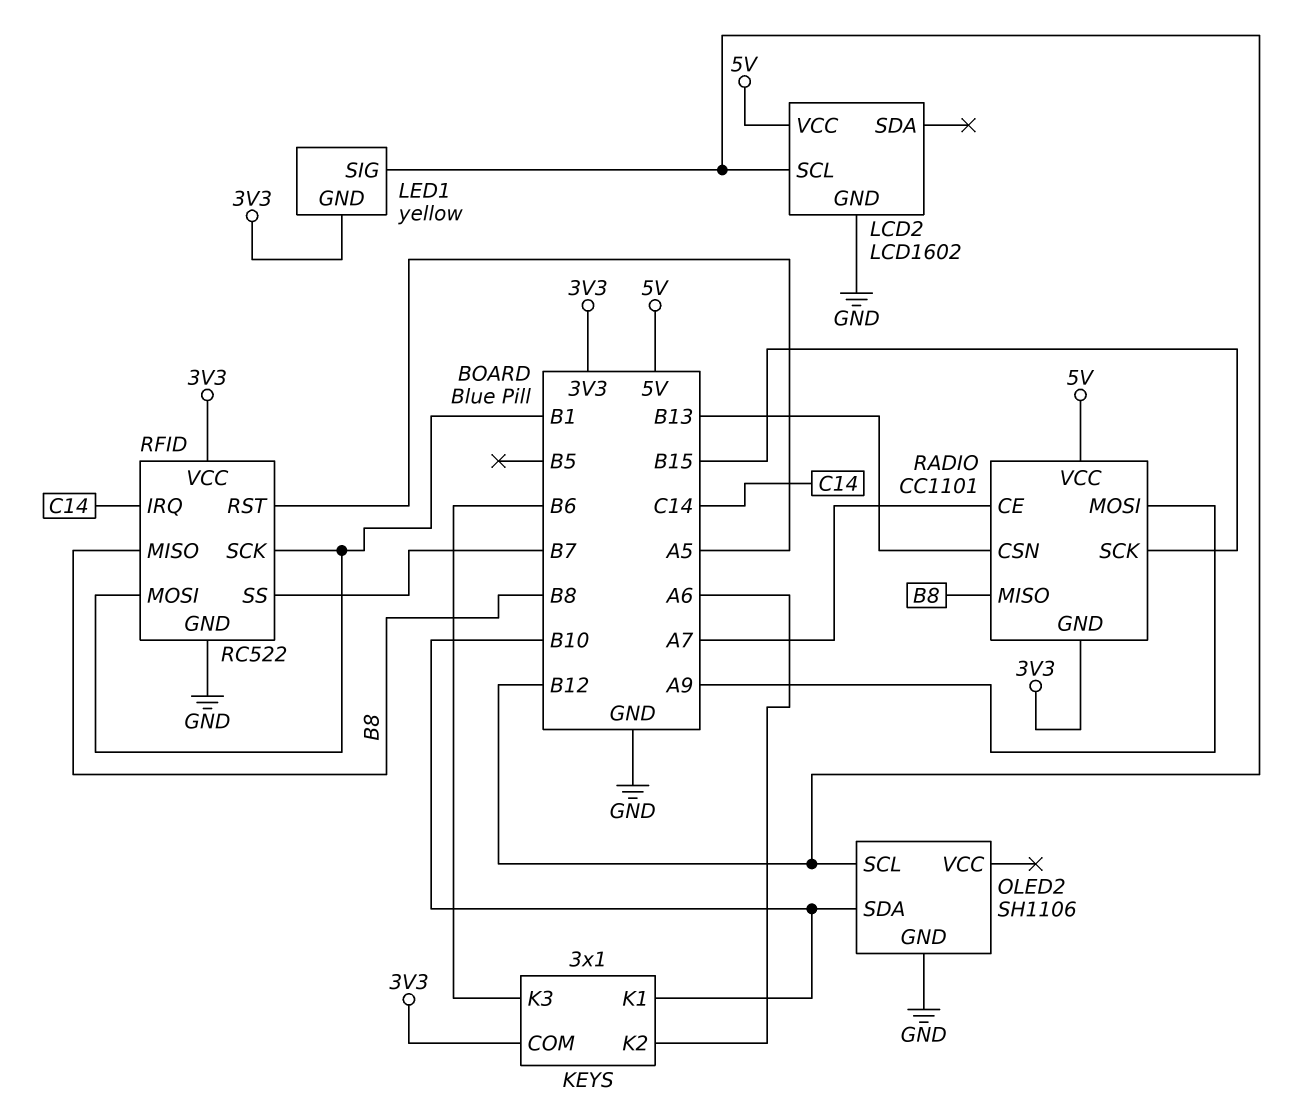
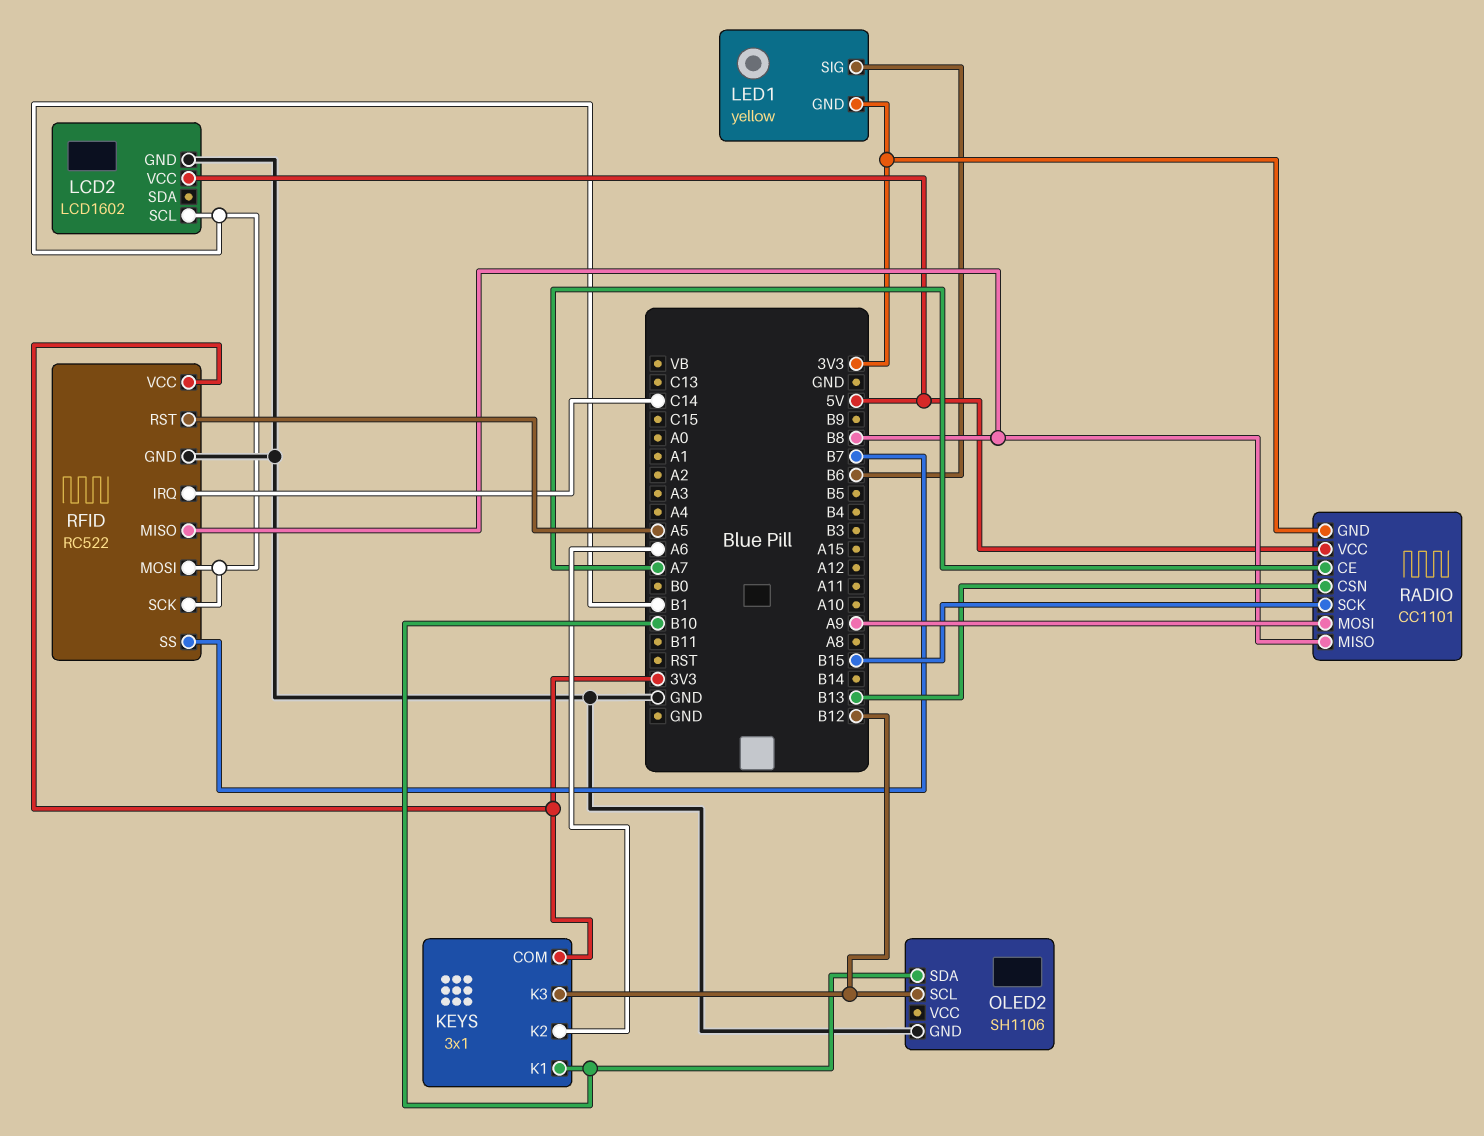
KEYS pin K3: B6 -> B12
LCD2 pin SCL: B12 -> B1
LED1 pin SIG: B12 -> B6

